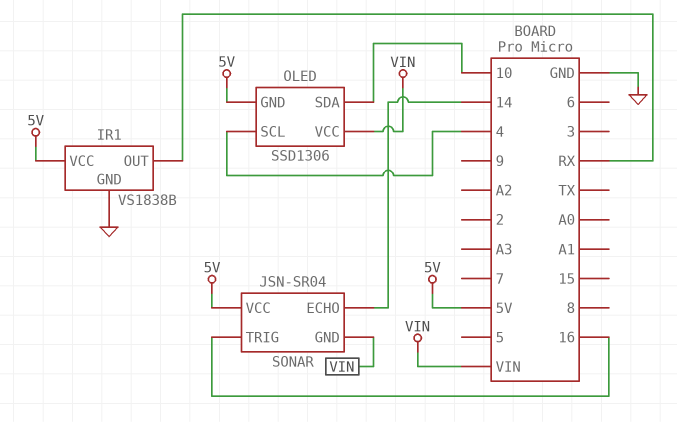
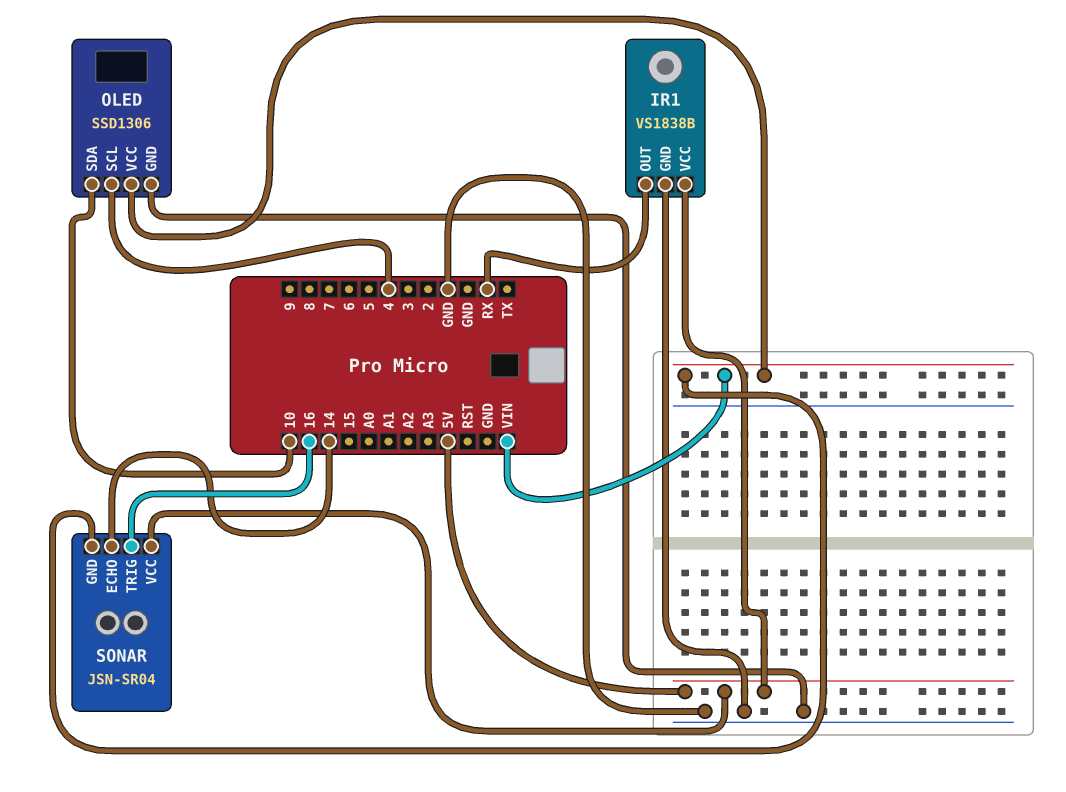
OLED pin GND: 5V -> GND

